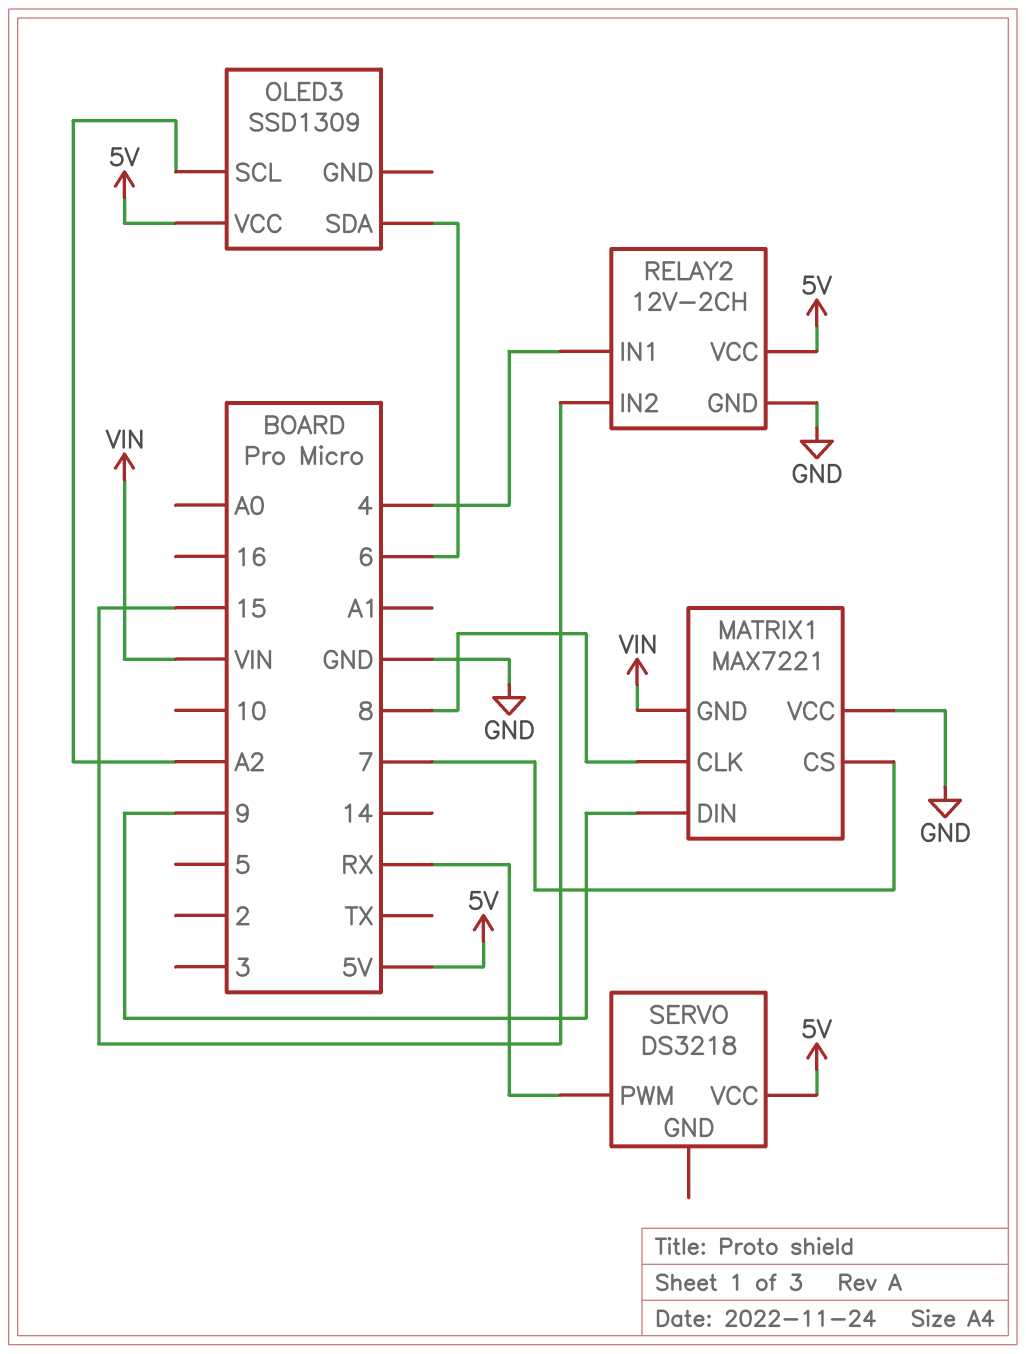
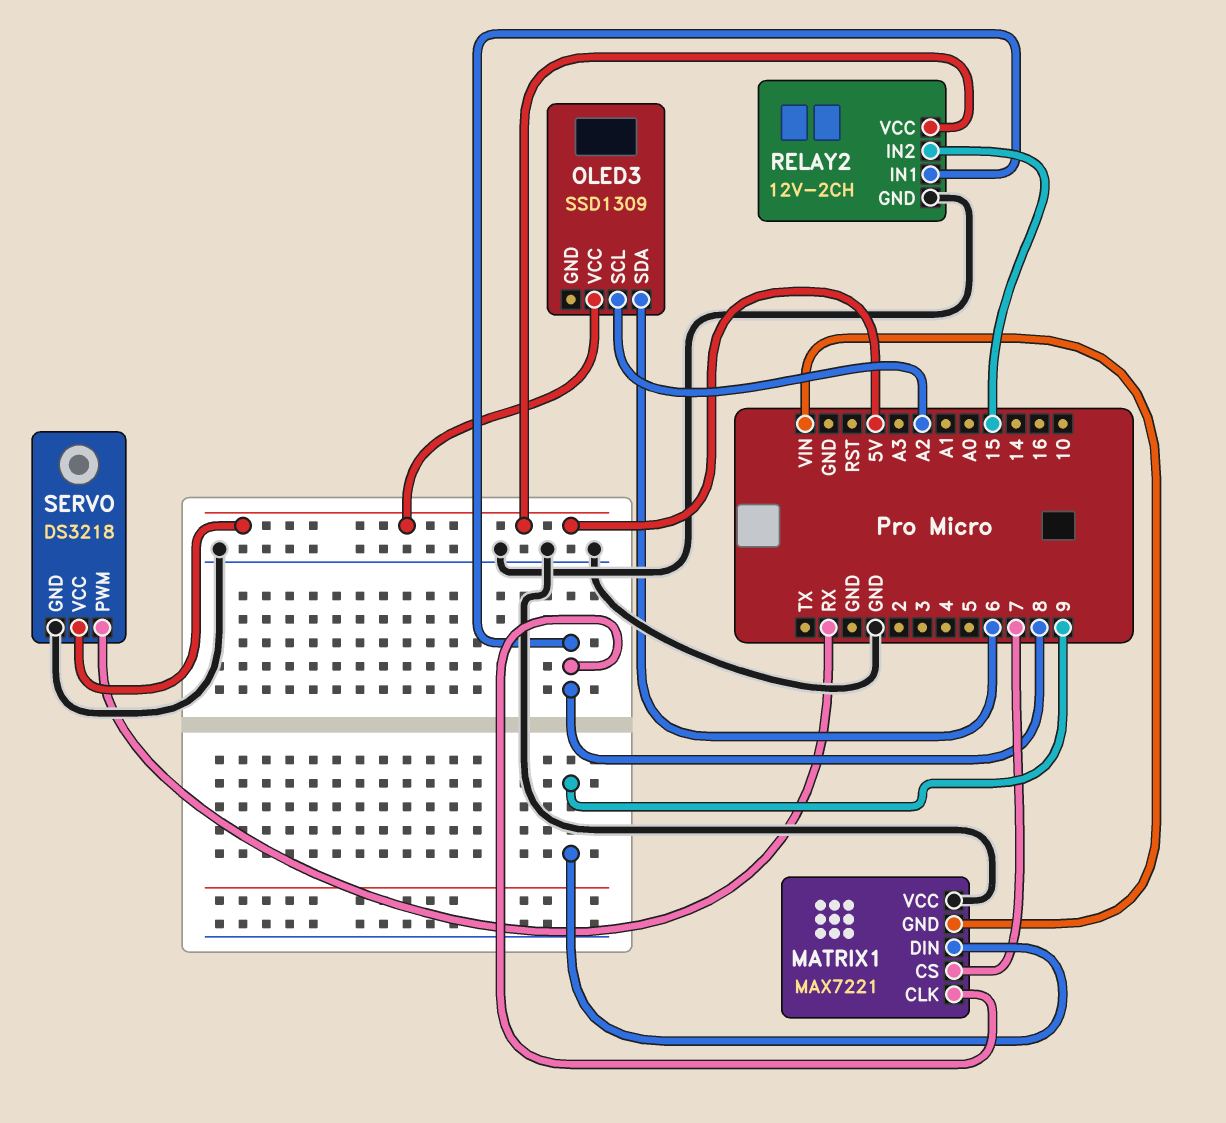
RELAY2 pin IN1: 4 -> 8
SERVO pin GND: none -> GND

